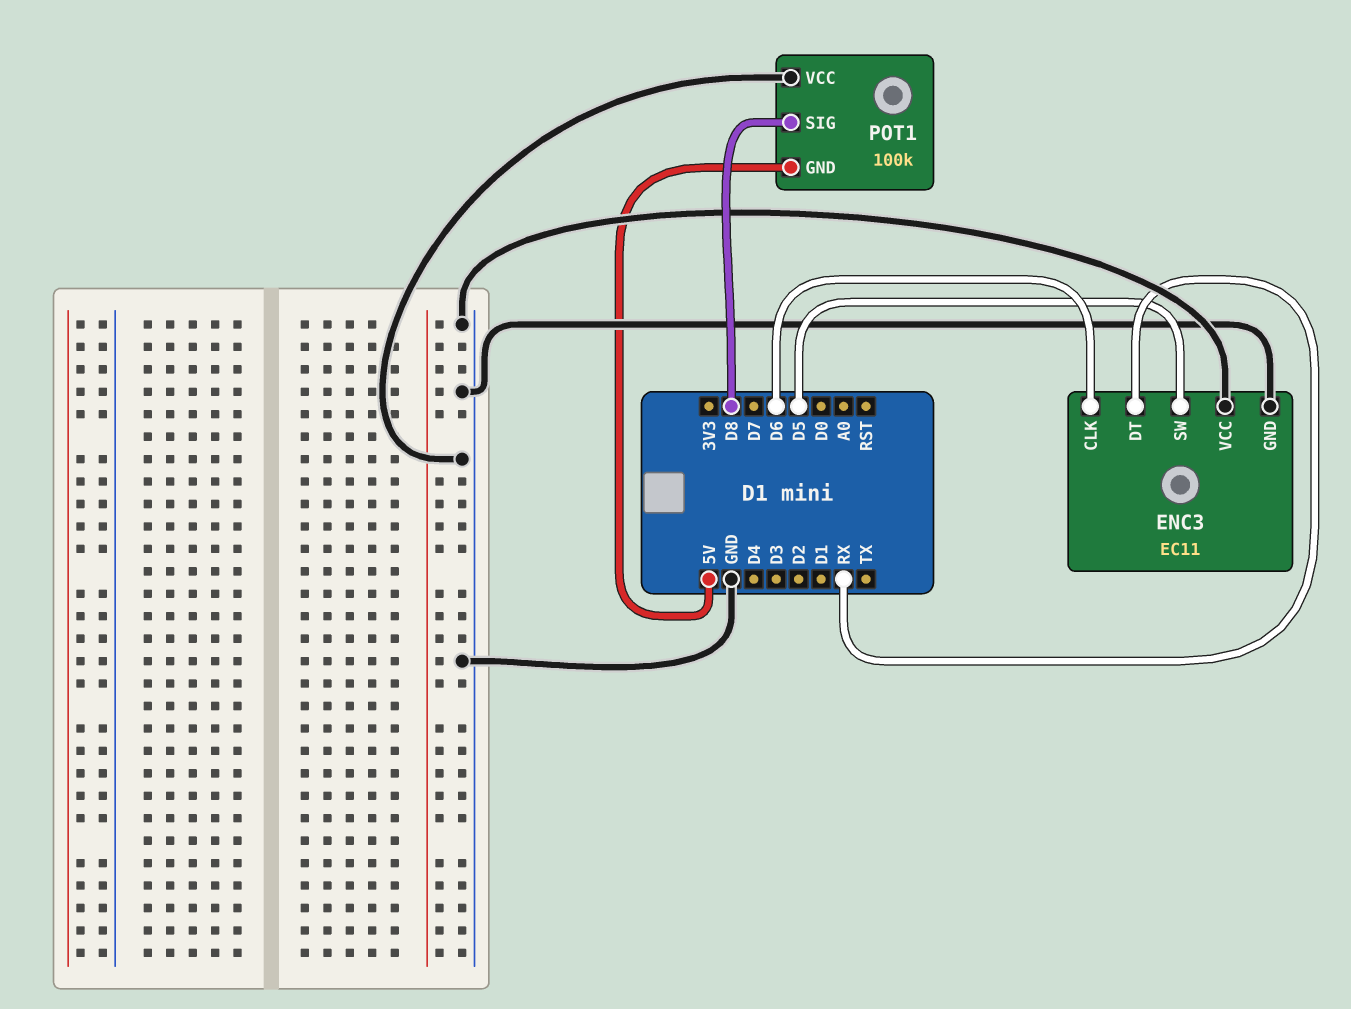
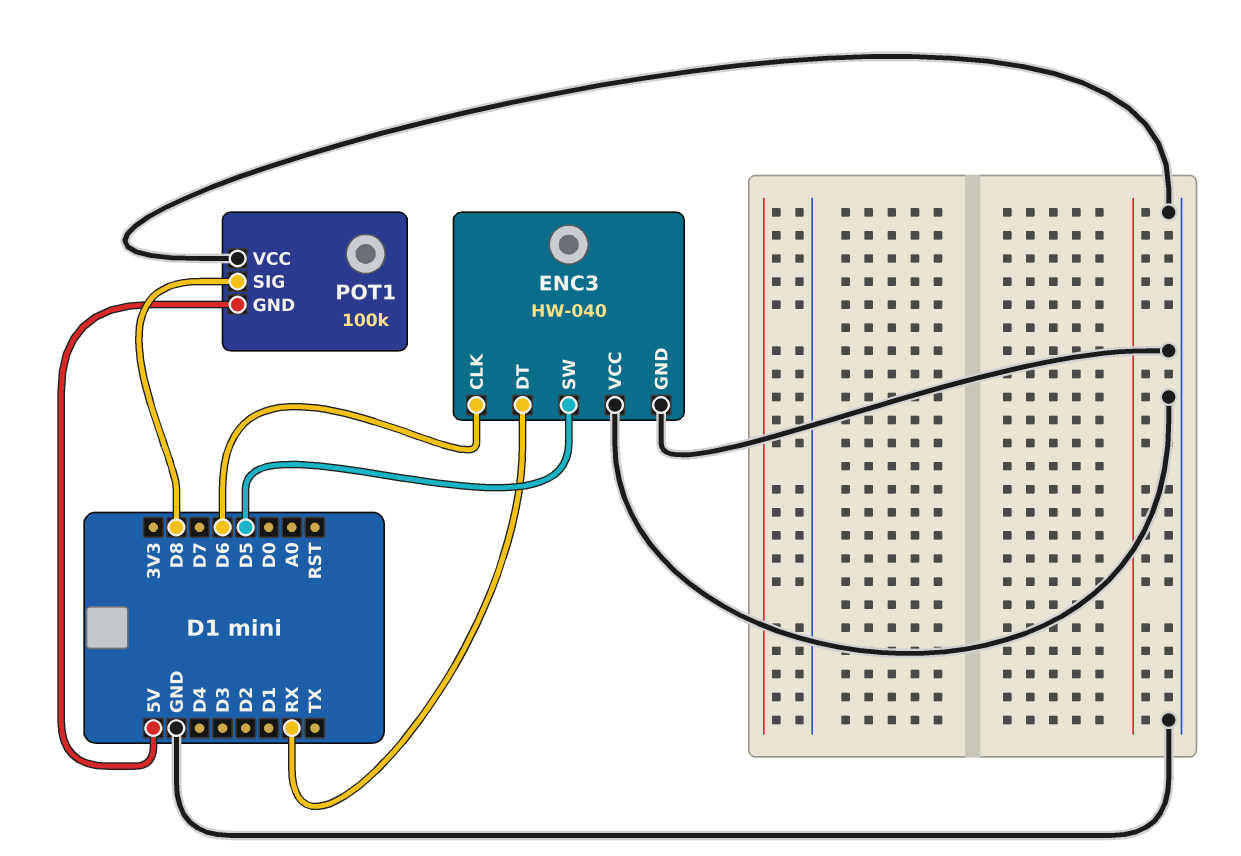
ENC3: EC11 -> HW-040

